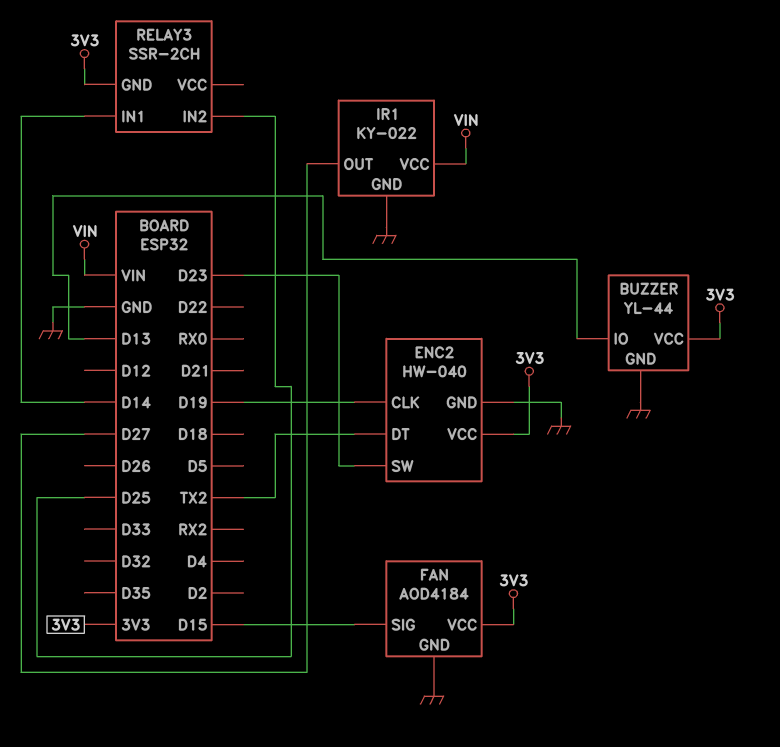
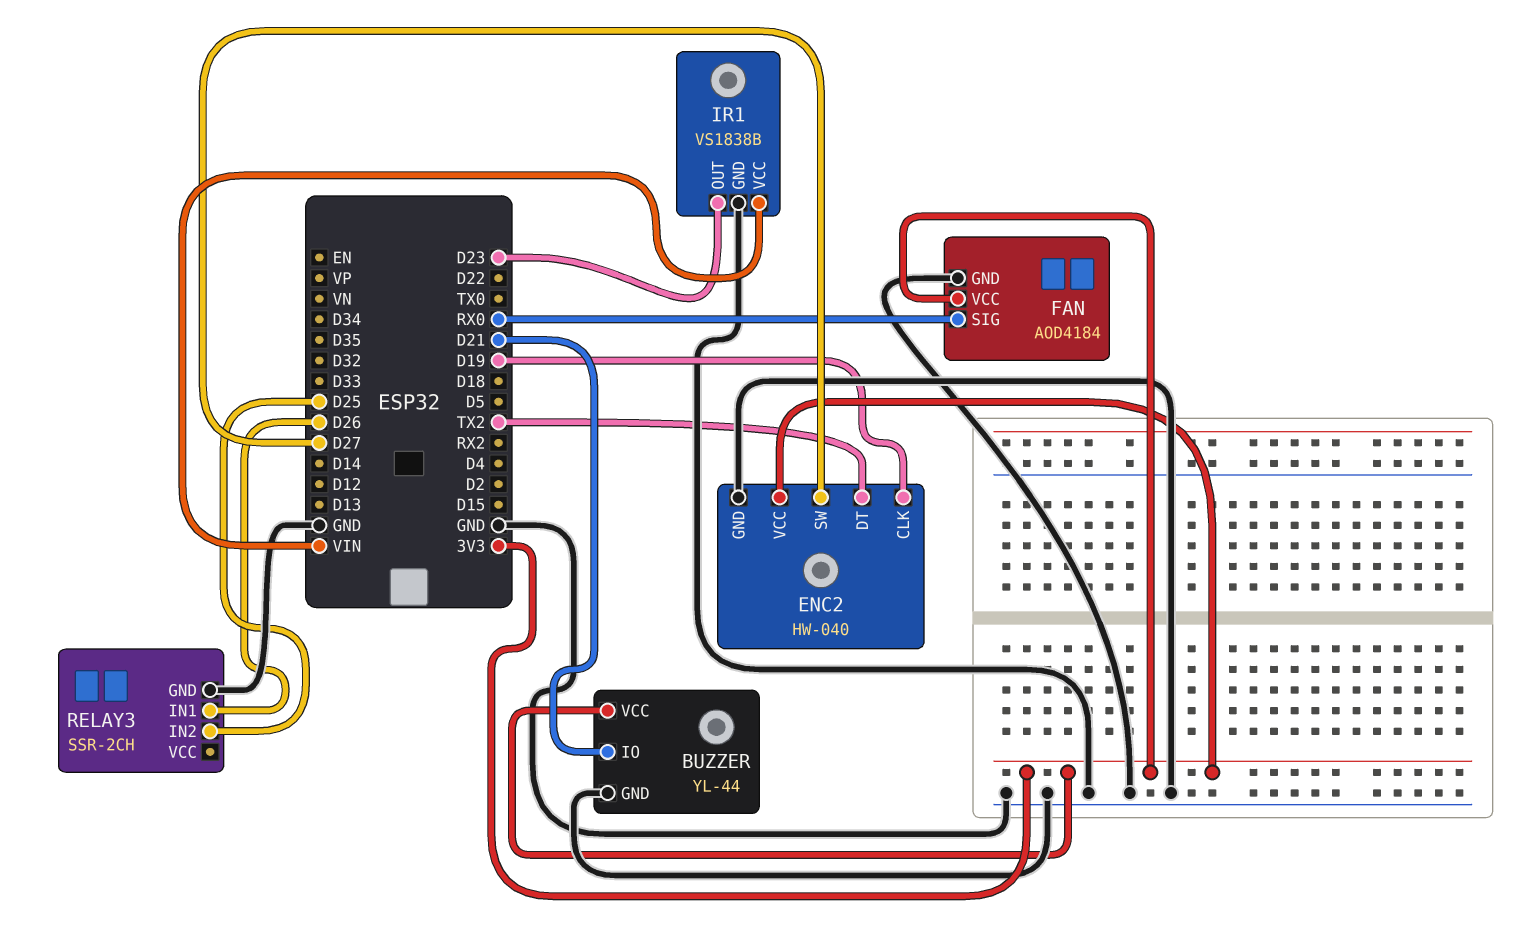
BUZZER pin IO: D13 -> D21
ENC2 pin SW: D23 -> D27
FAN pin SIG: D15 -> RX0
IR1: KY-022 -> VS1838B
IR1 pin OUT: D27 -> D23
RELAY3 pin GND: 3V3 -> GND
RELAY3 pin IN1: D14 -> D26

